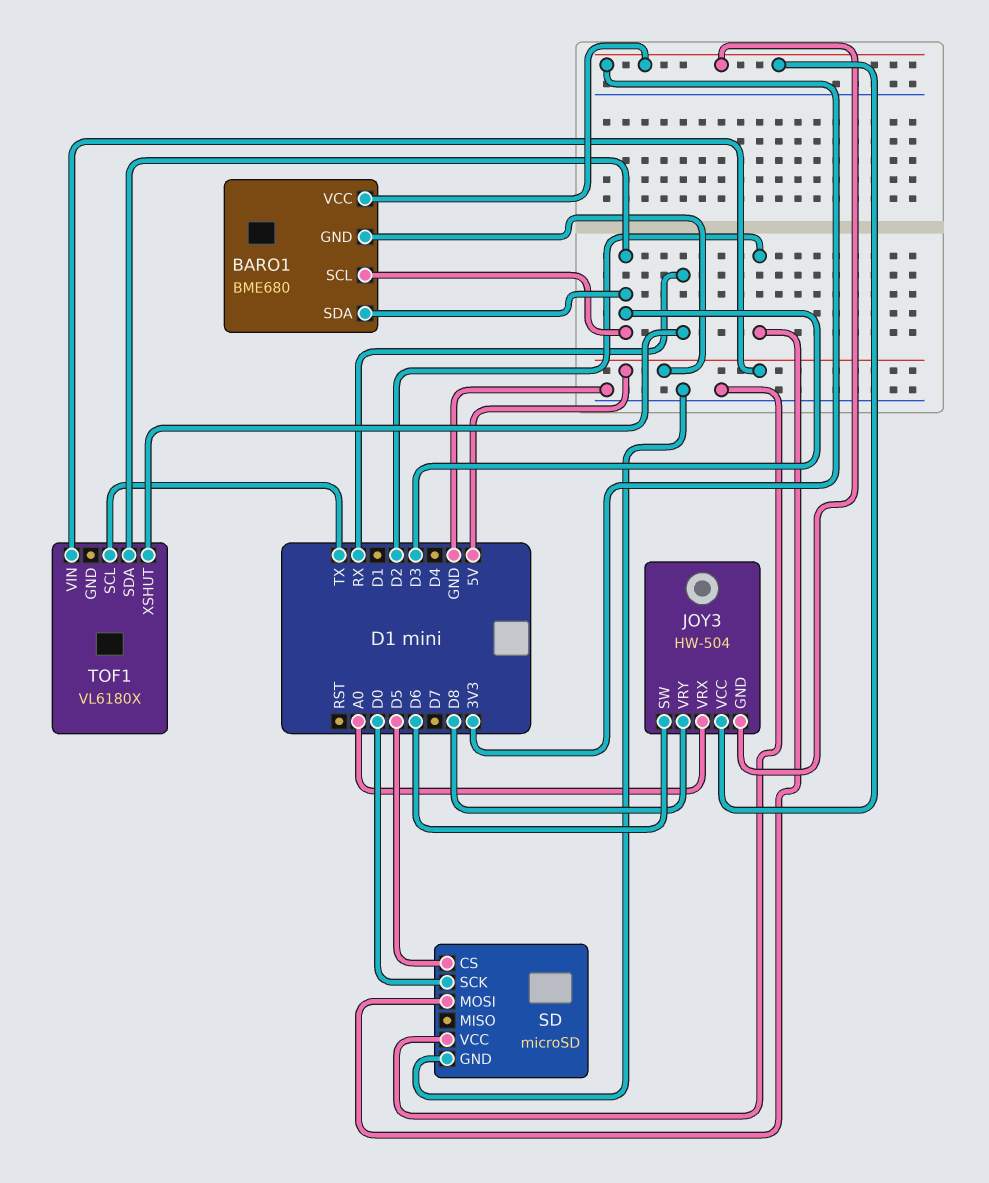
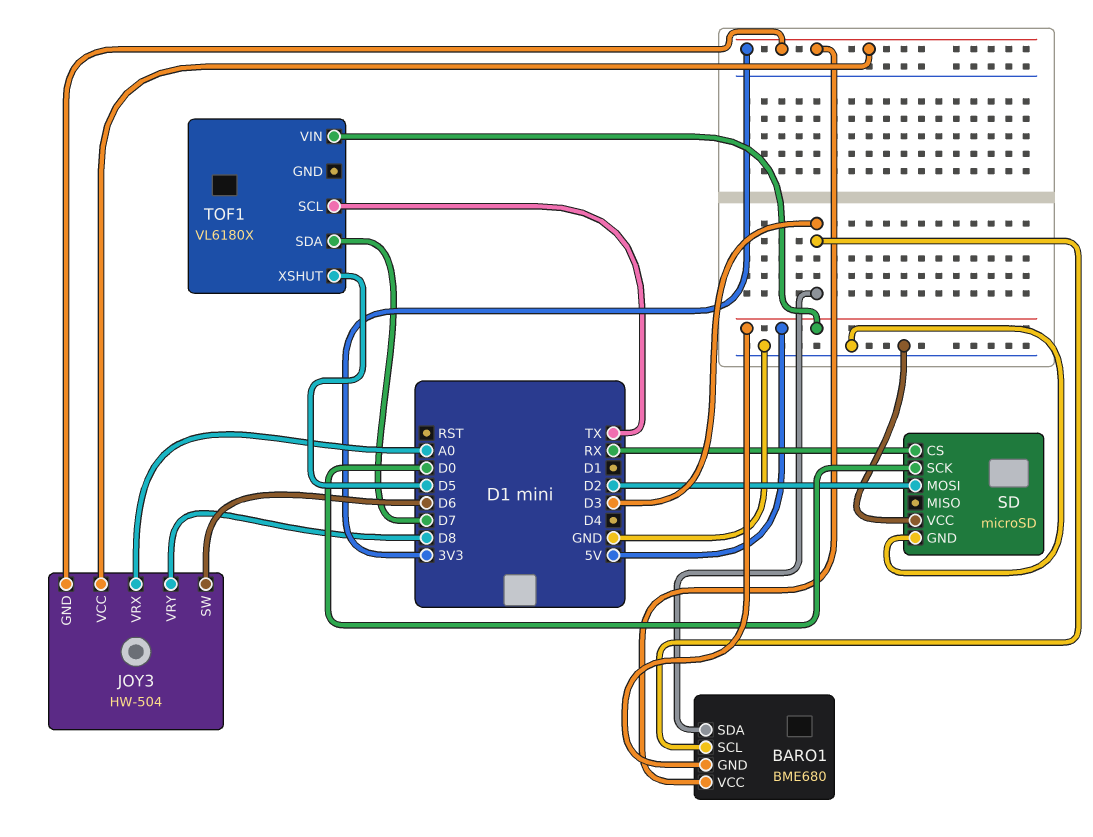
SD pin CS: D5 -> RX
TOF1 pin SDA: D3 -> D7
TOF1 pin XSHUT: RX -> D5

